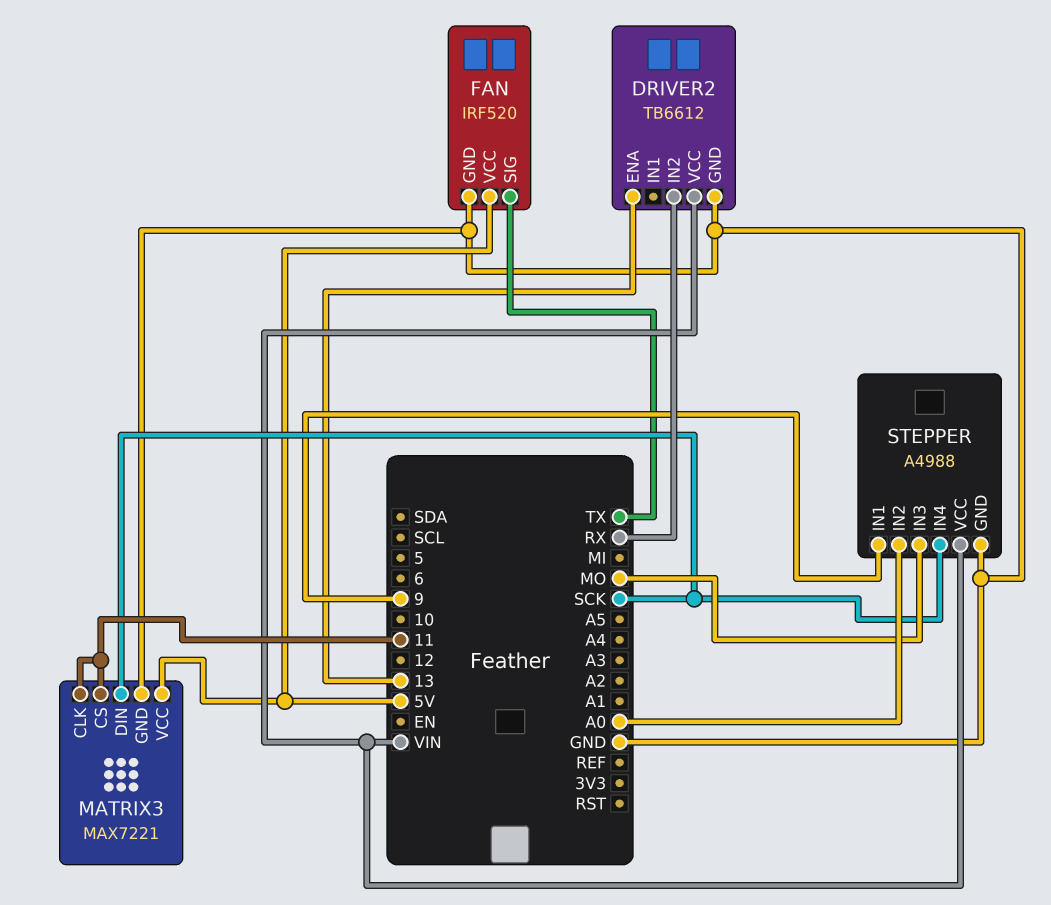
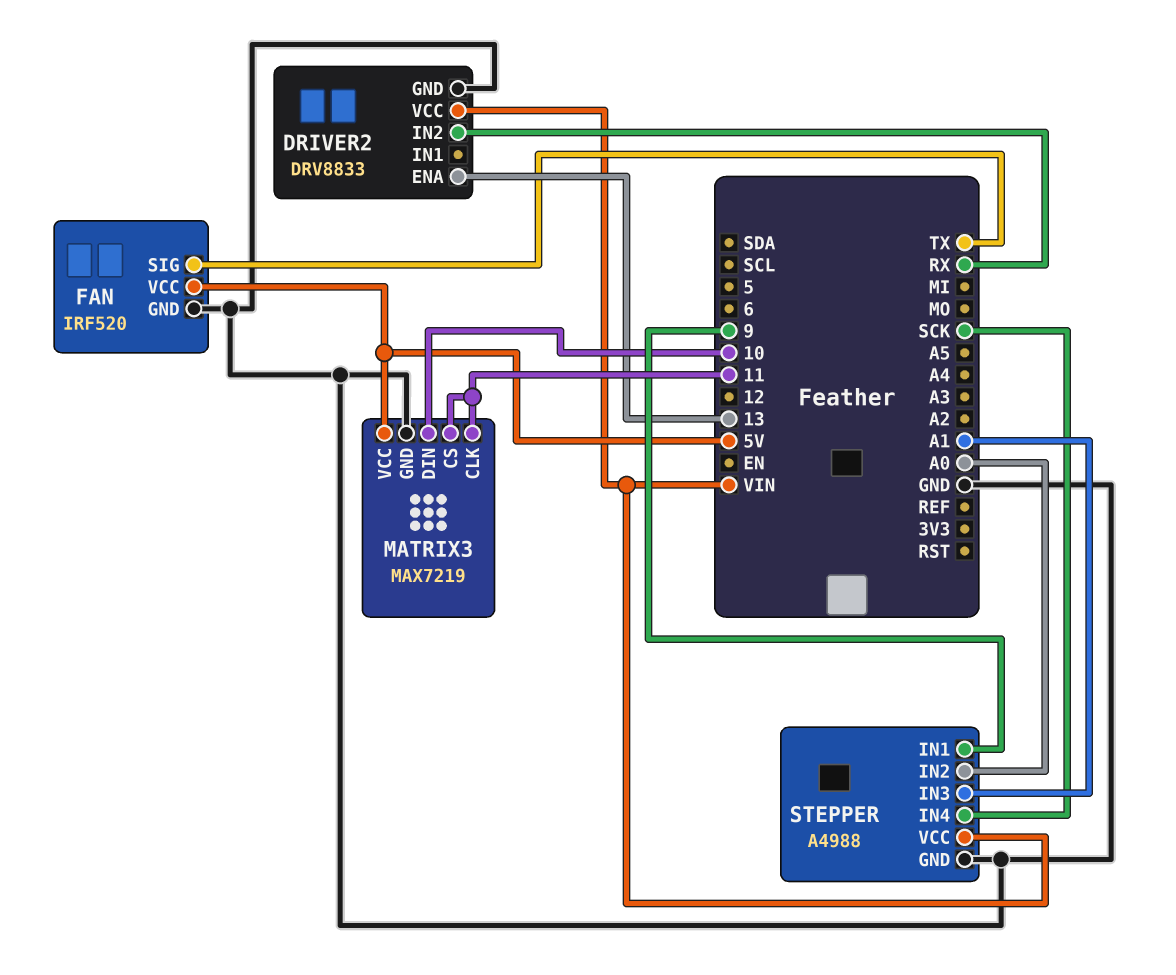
DRIVER2: TB6612 -> DRV8833
MATRIX3: MAX7221 -> MAX7219
MATRIX3 pin DIN: SCK -> 10
STEPPER pin IN3: MO -> A1

